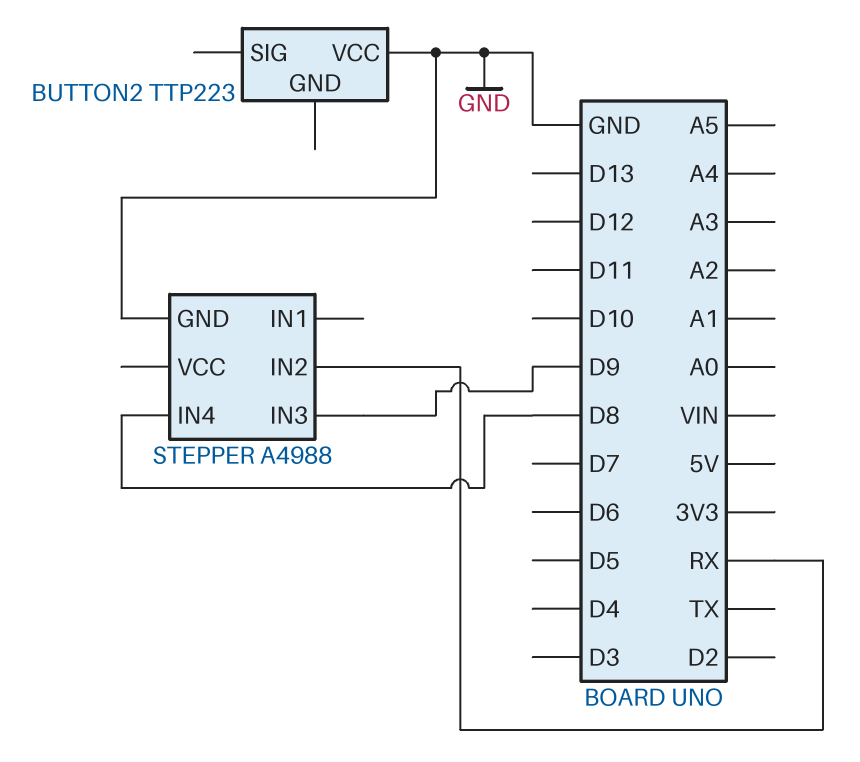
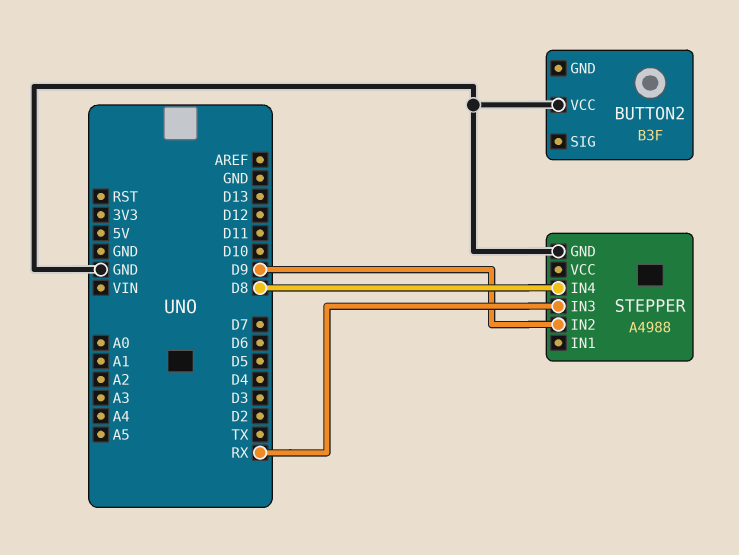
BUTTON2: TTP223 -> B3F
STEPPER pin IN2: RX -> D9
STEPPER pin IN3: D9 -> RX

